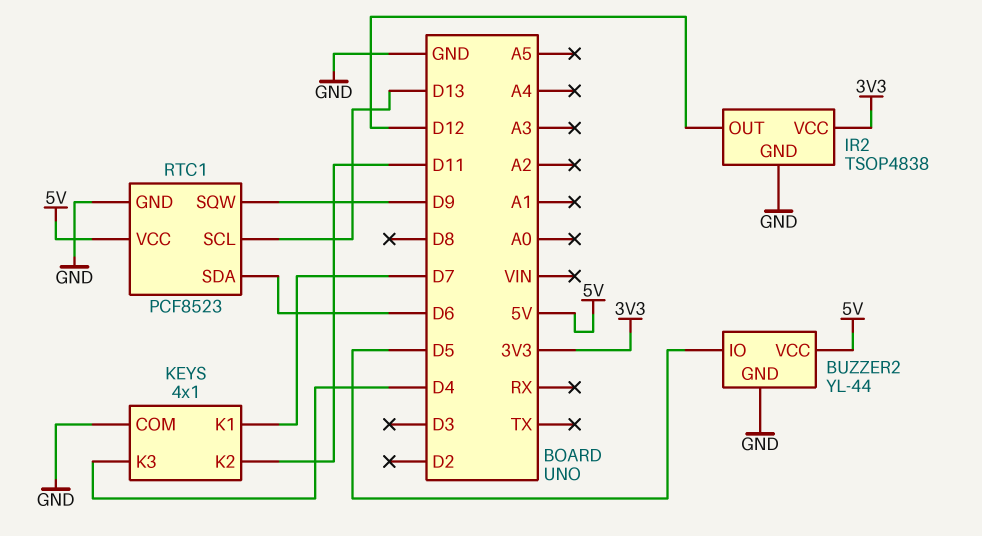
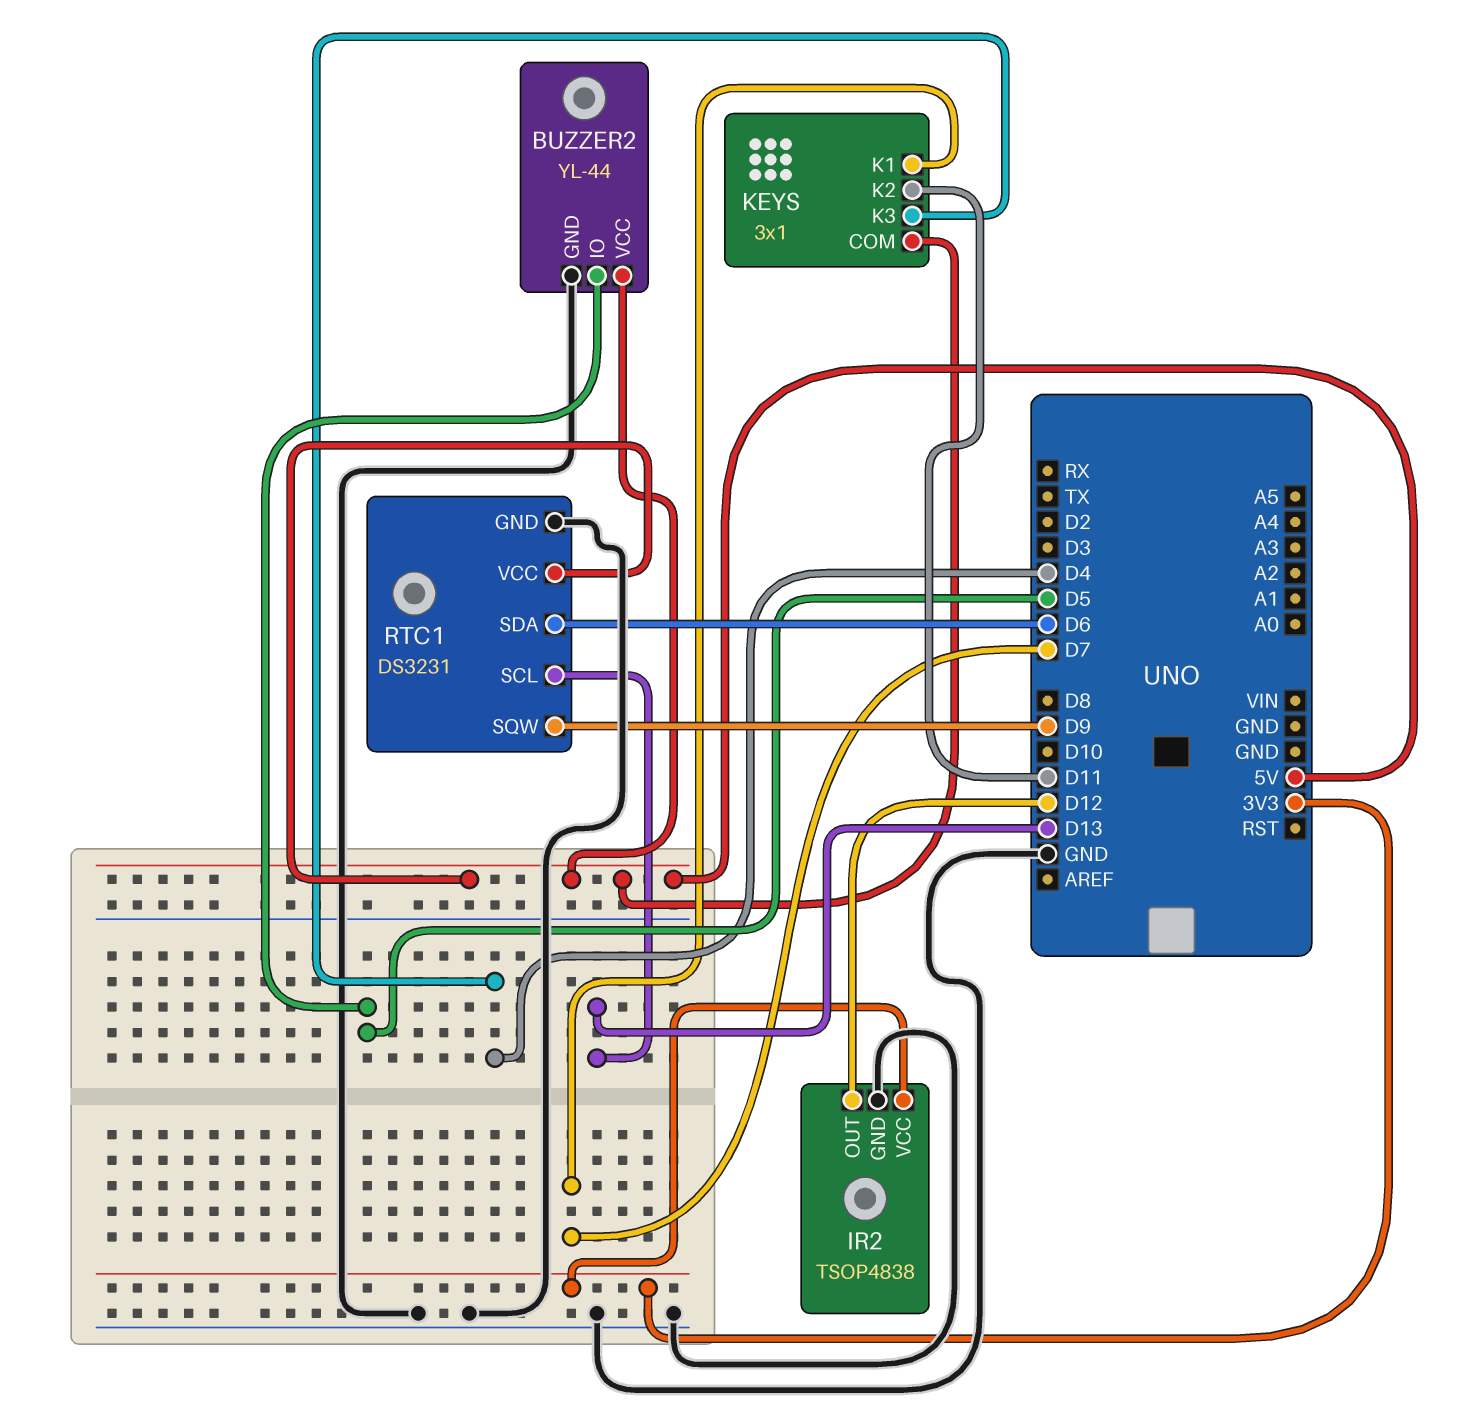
KEYS: 4x1 -> 3x1
KEYS pin COM: GND -> 5V
RTC1: PCF8523 -> DS3231

